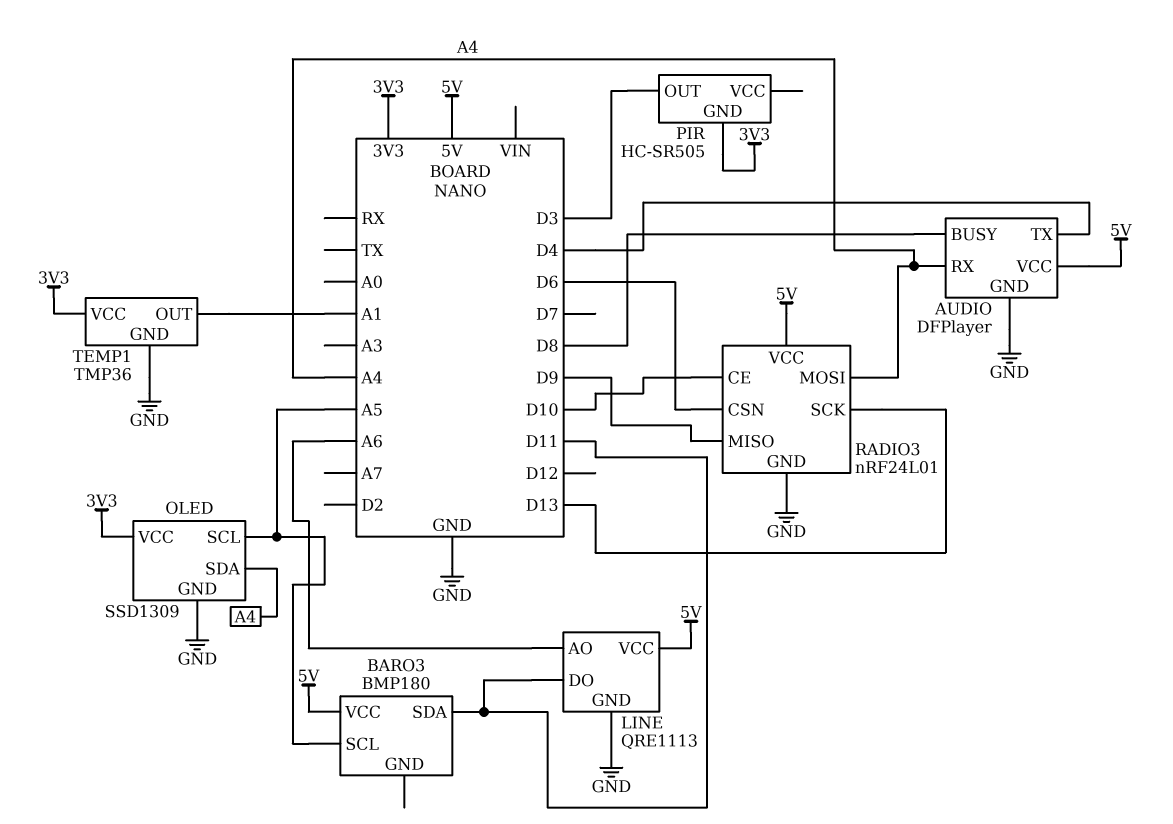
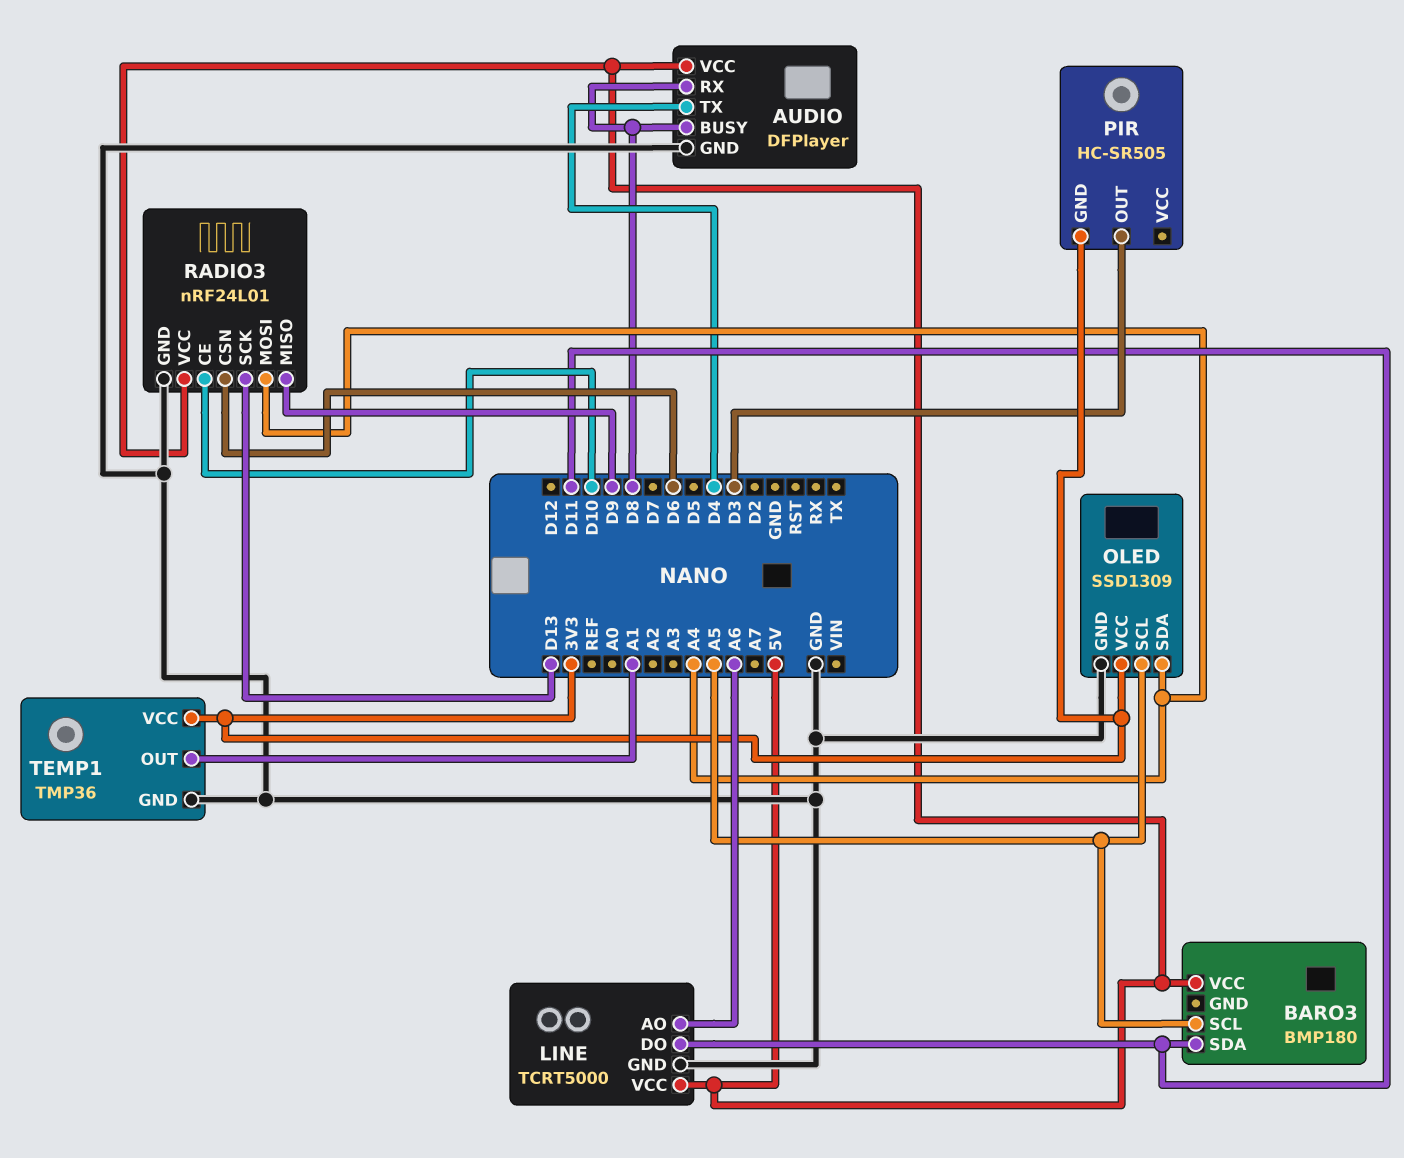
AUDIO pin RX: A4 -> D8
LINE: QRE1113 -> TCRT5000

